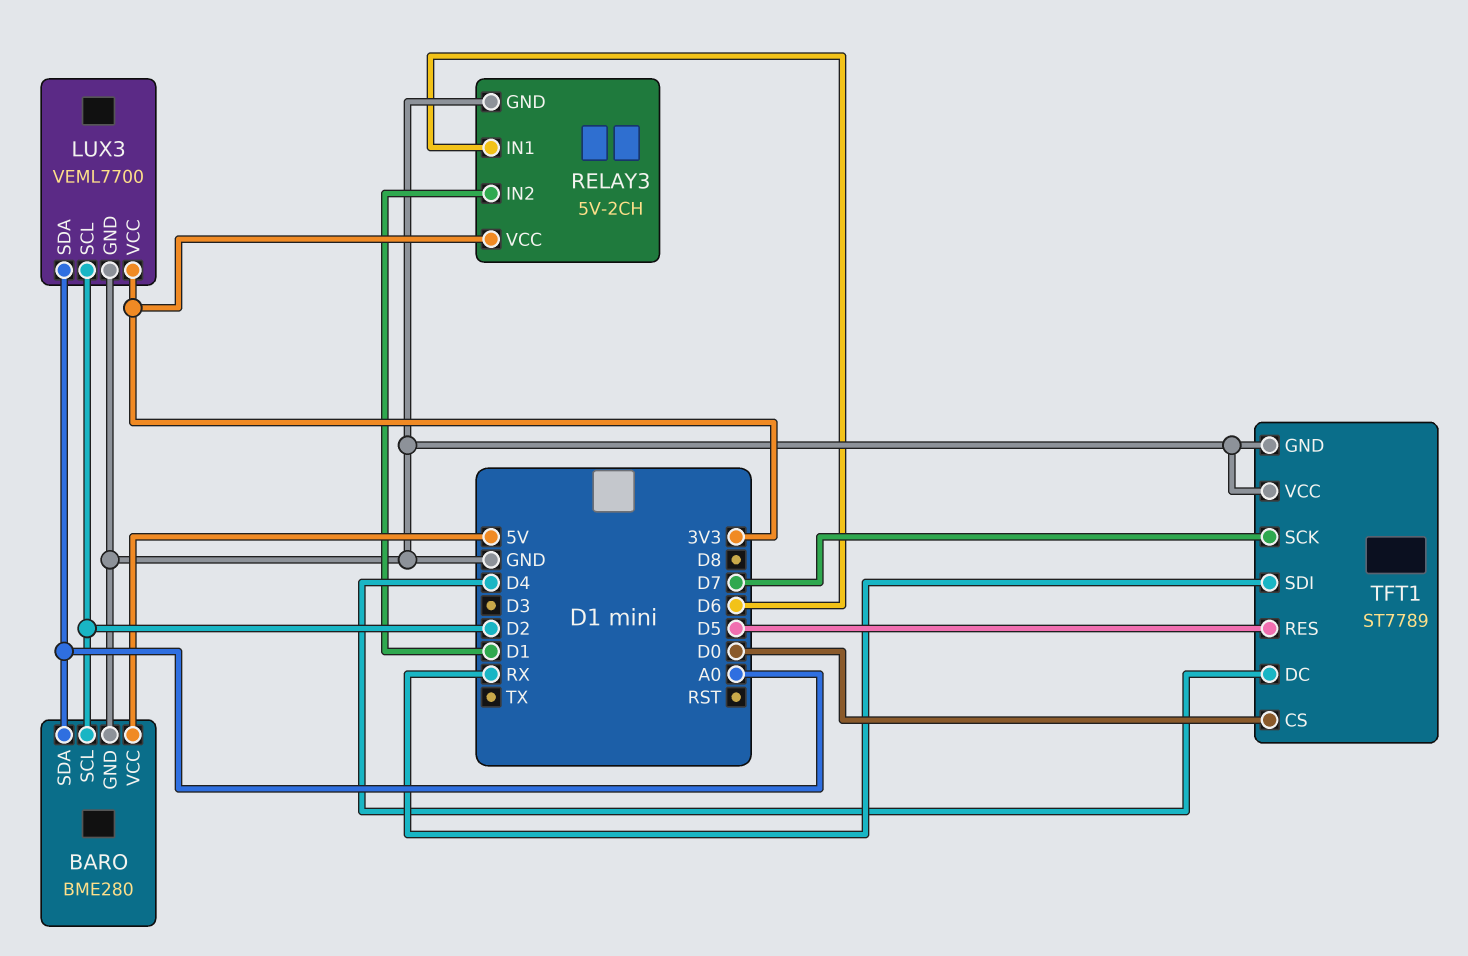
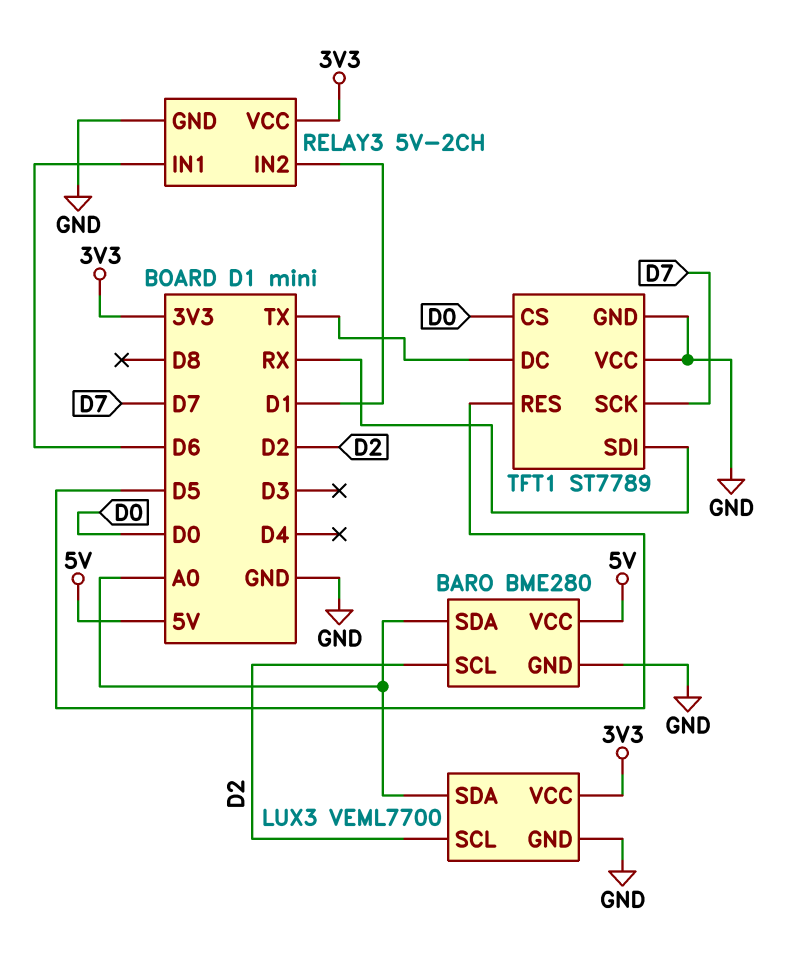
TFT1 pin DC: D4 -> TX

